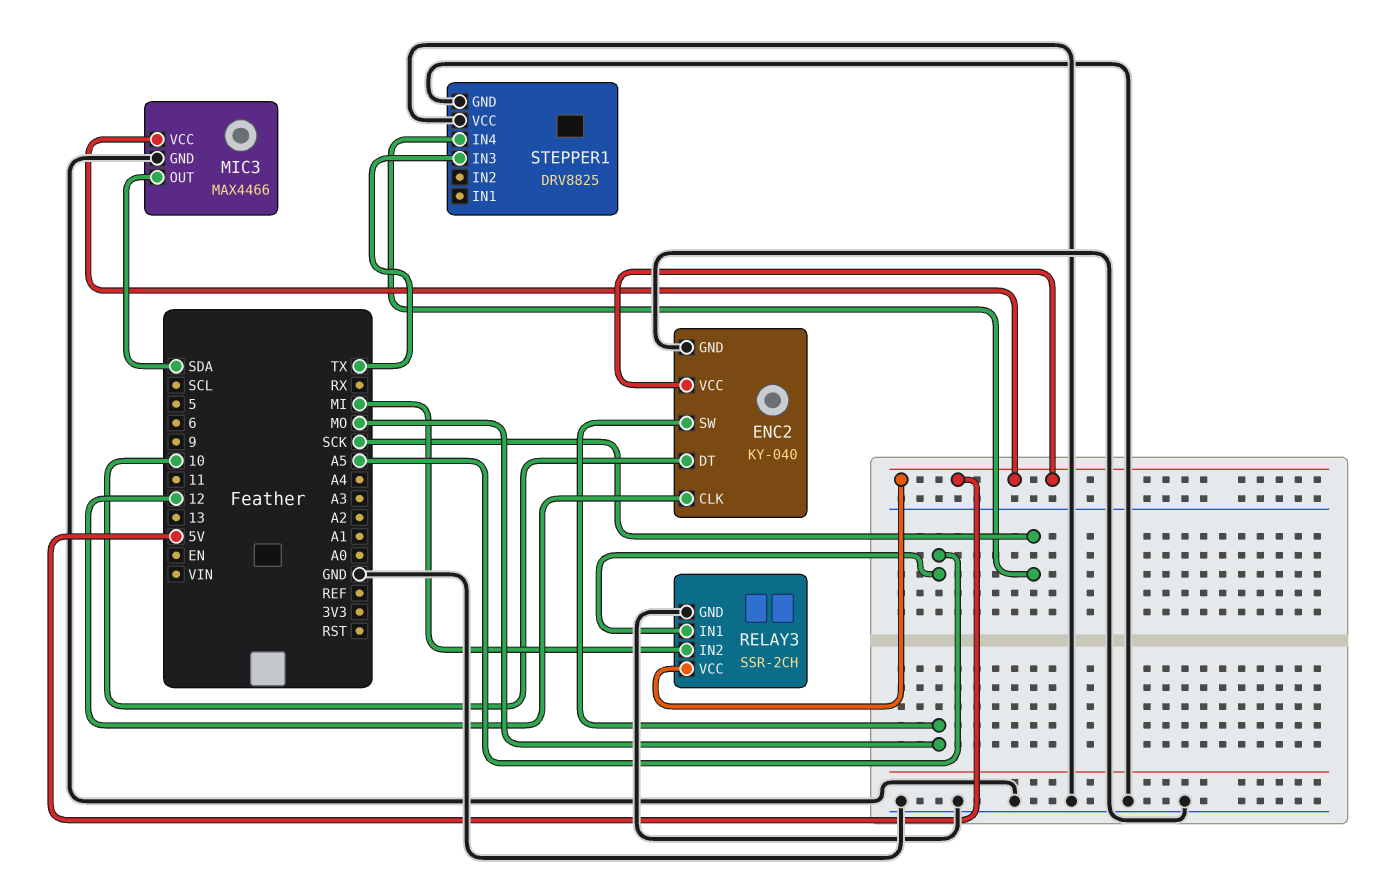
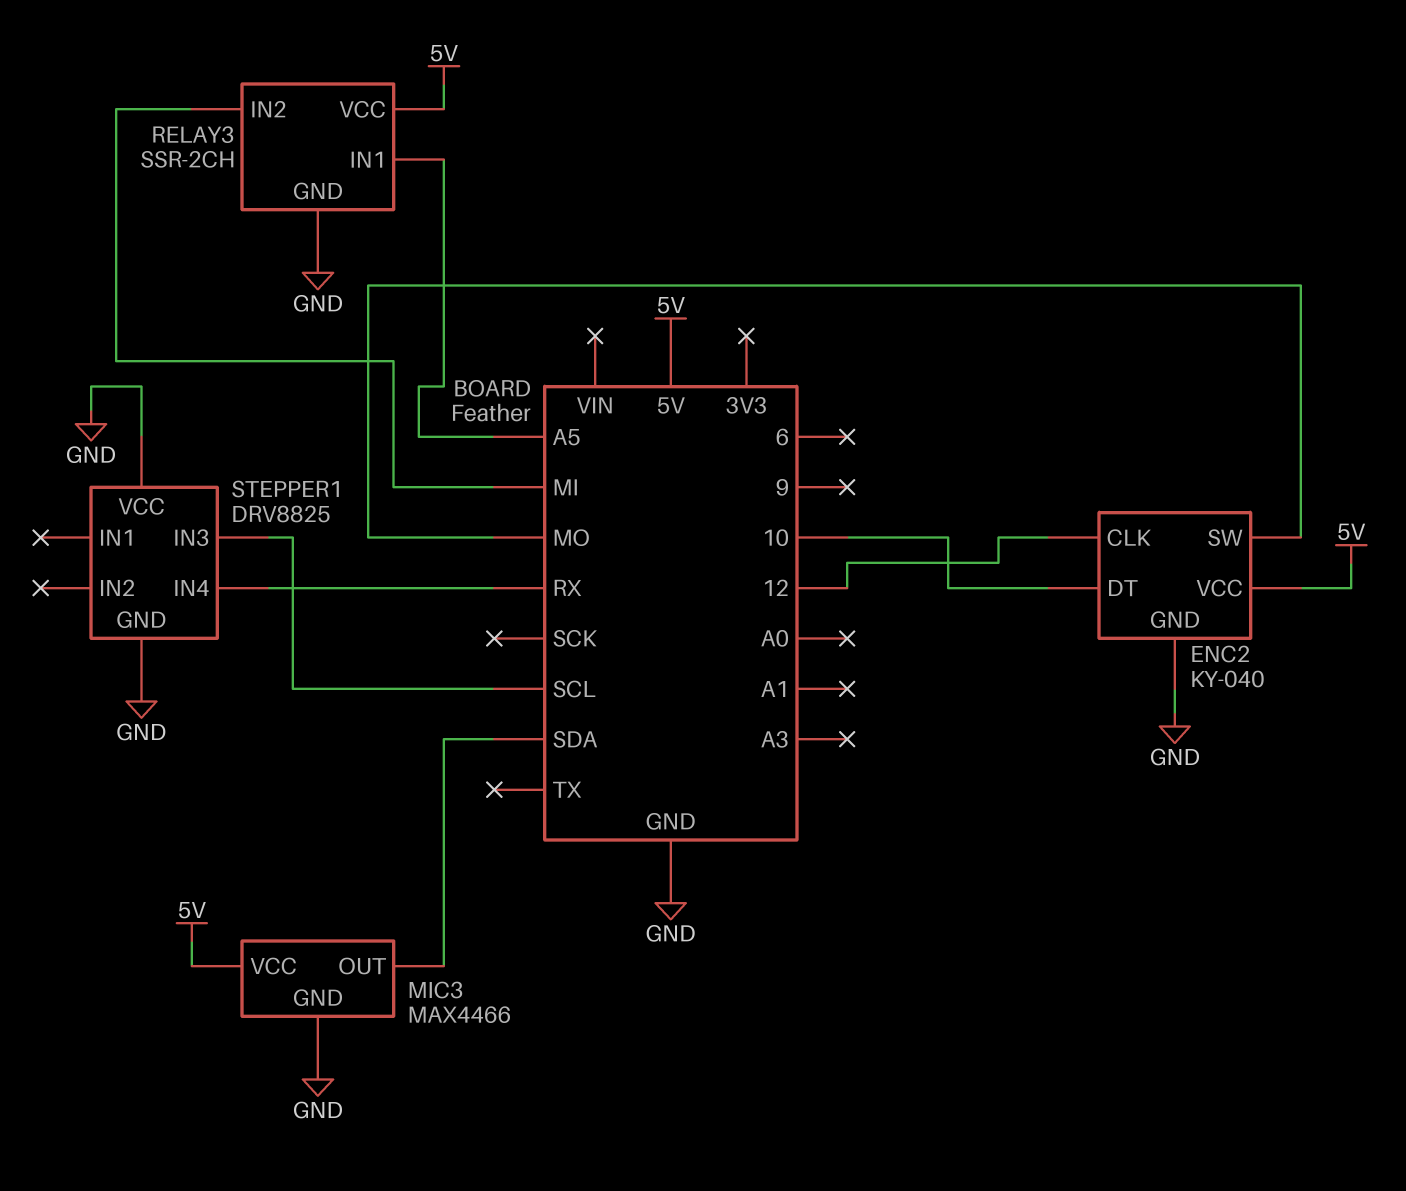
STEPPER1 pin IN3: TX -> SCL
STEPPER1 pin IN4: SCK -> RX

